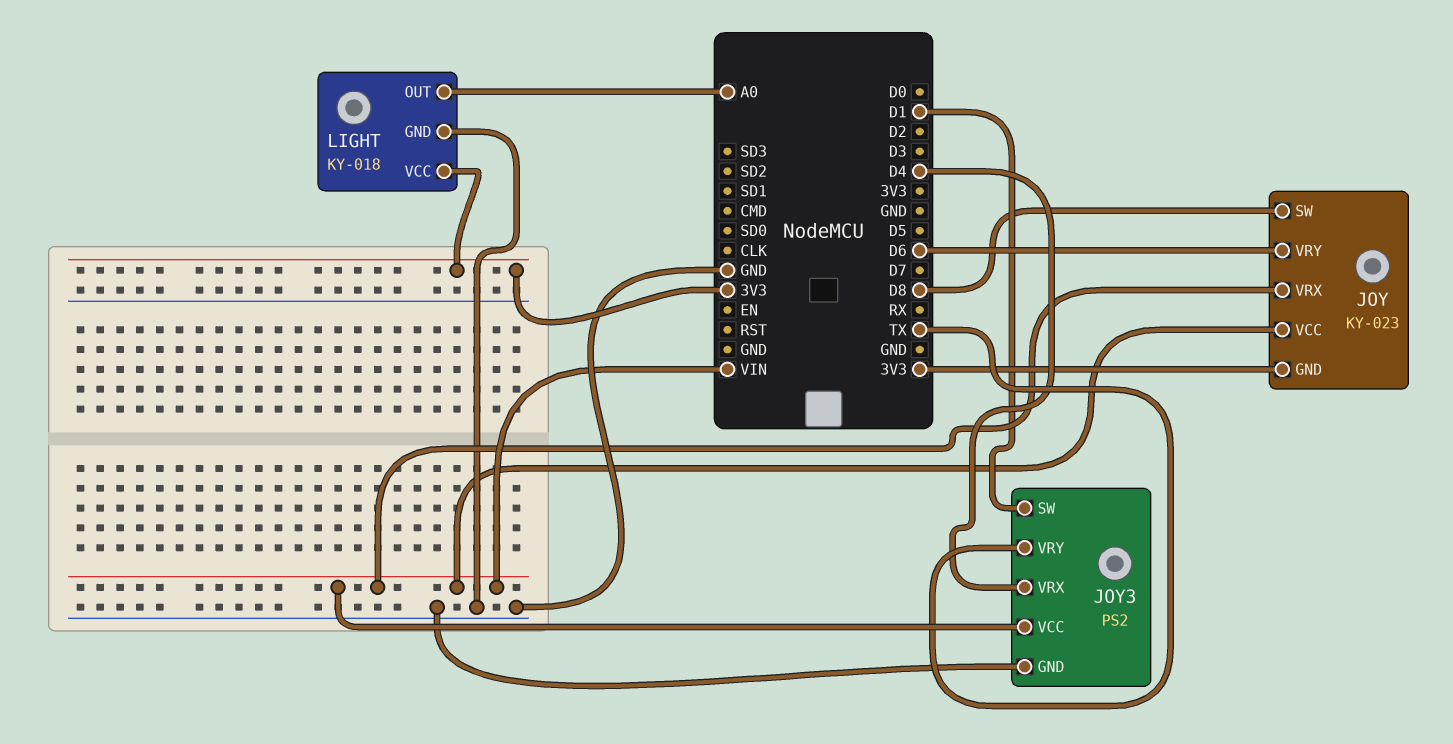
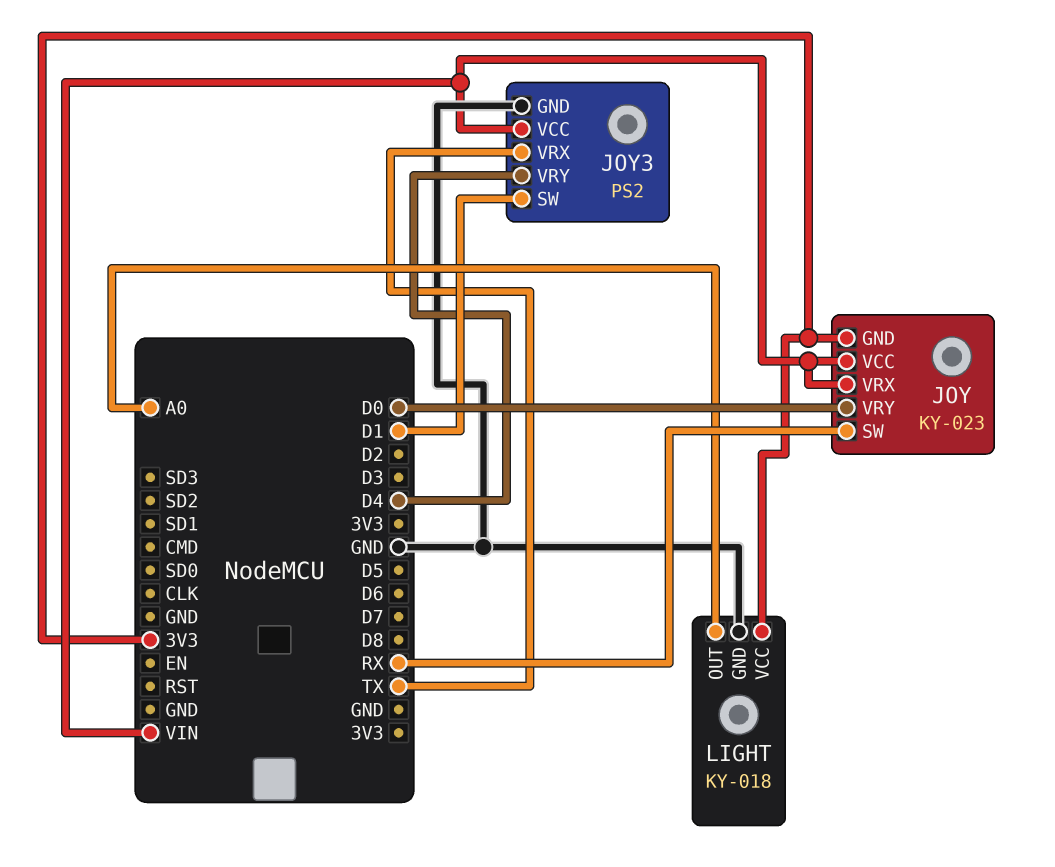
JOY pin SW: D8 -> RX
JOY pin VRY: D6 -> D0
JOY3 pin VRX: D4 -> TX
JOY3 pin VRY: TX -> D4

